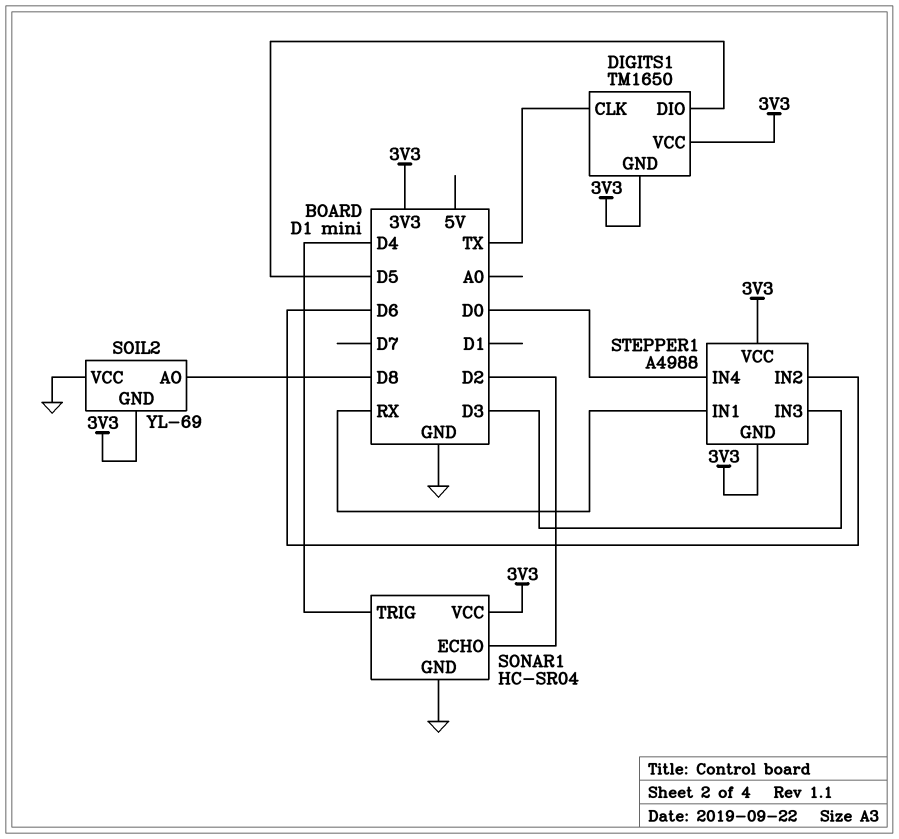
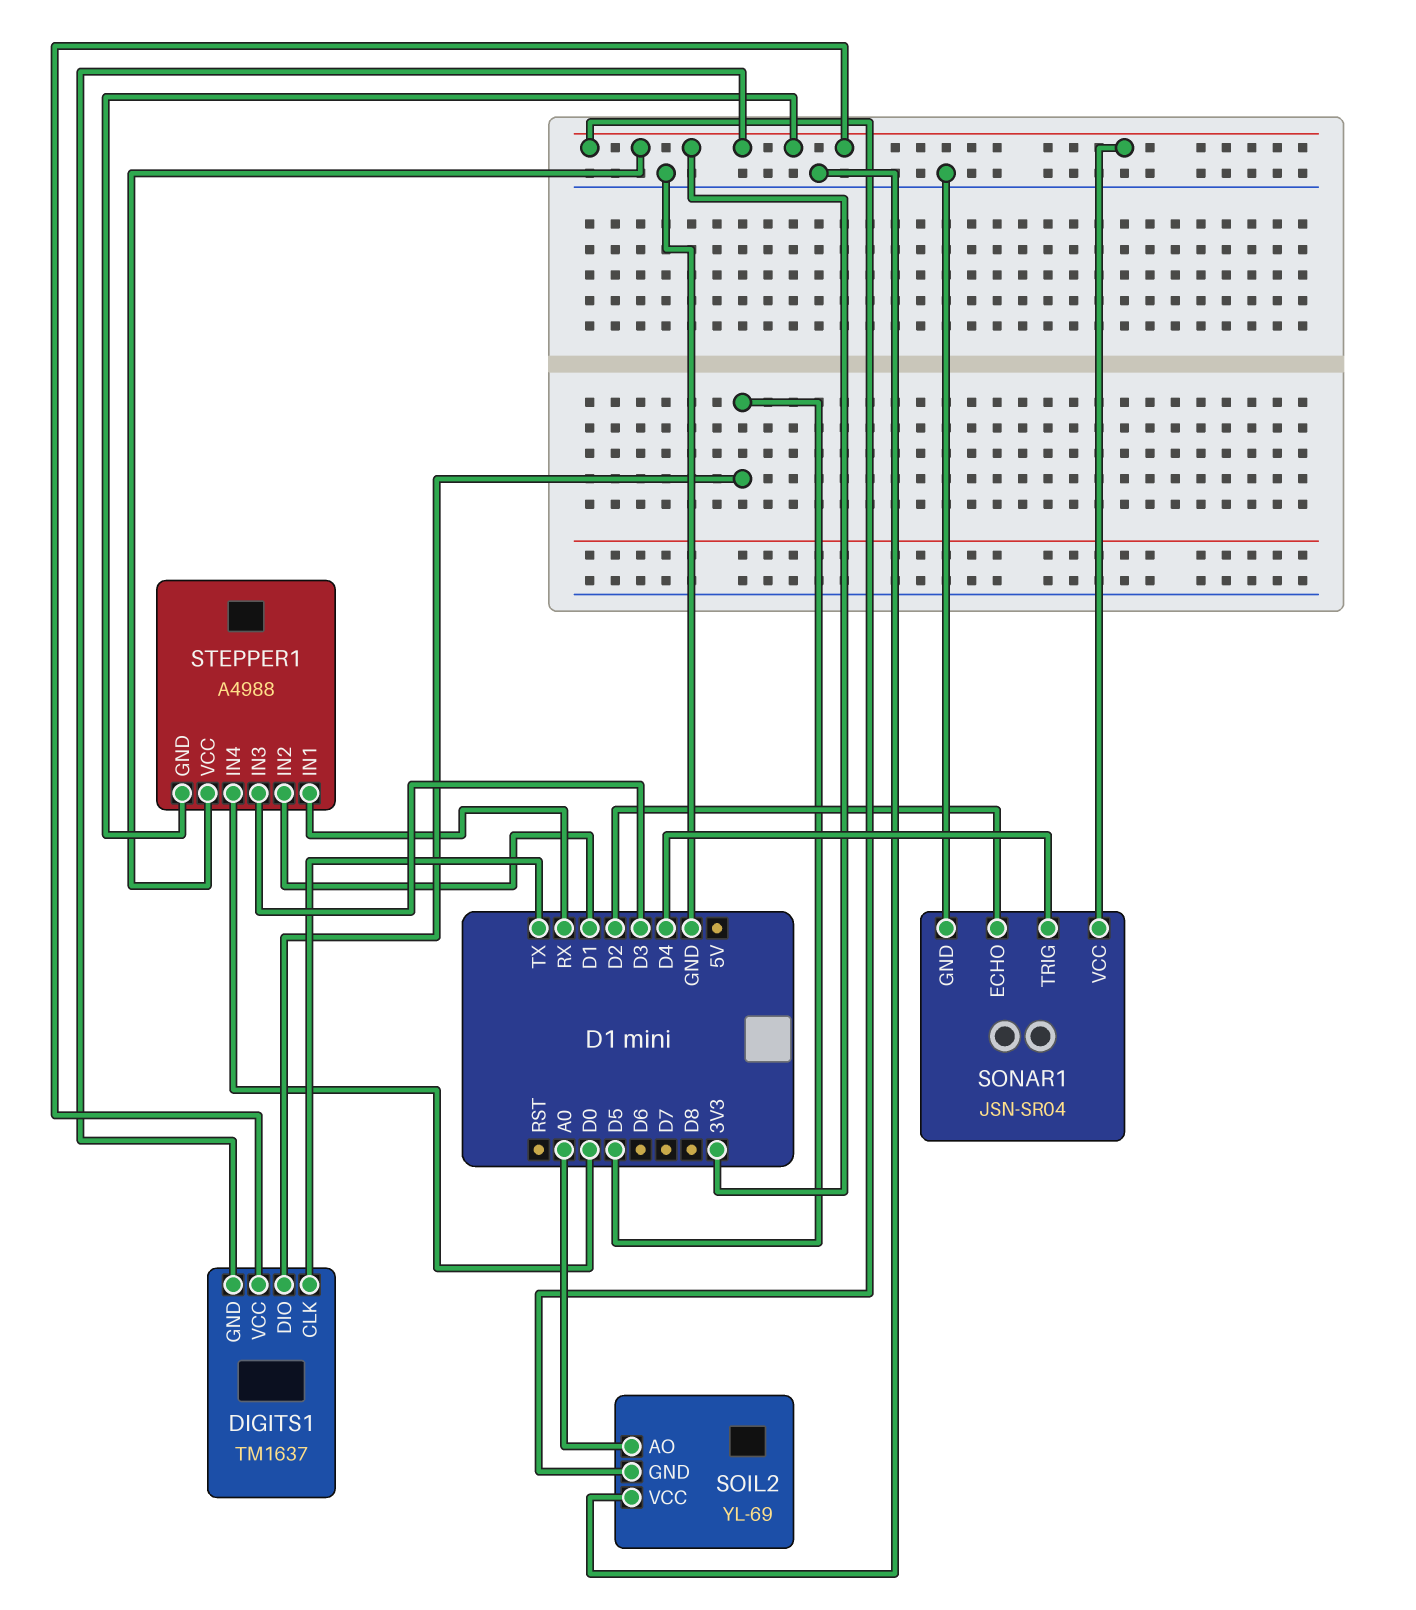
DIGITS1: TM1650 -> TM1637
SOIL2 pin AO: D8 -> A0
SONAR1: HC-SR04 -> JSN-SR04
STEPPER1 pin IN2: D6 -> D1

